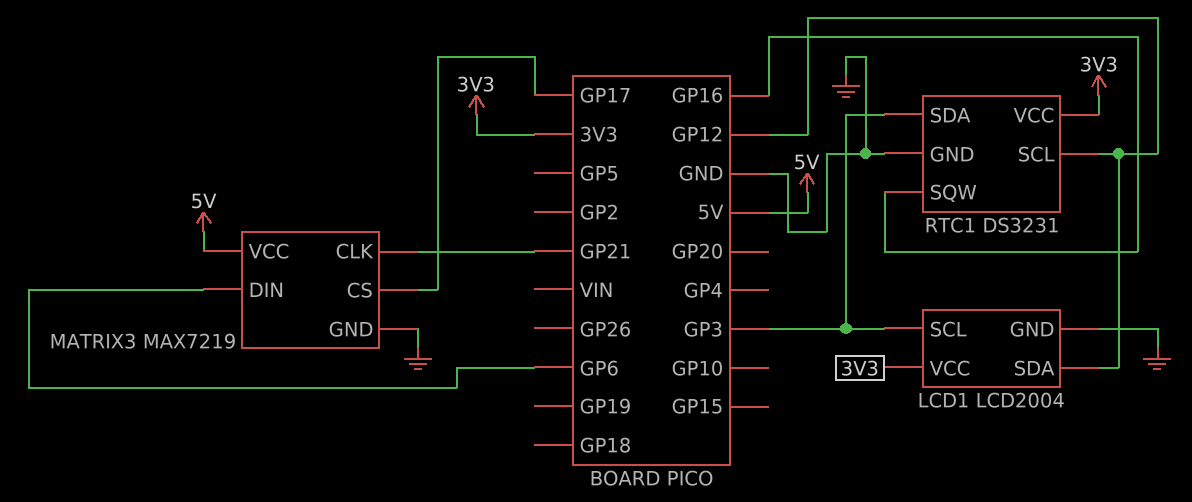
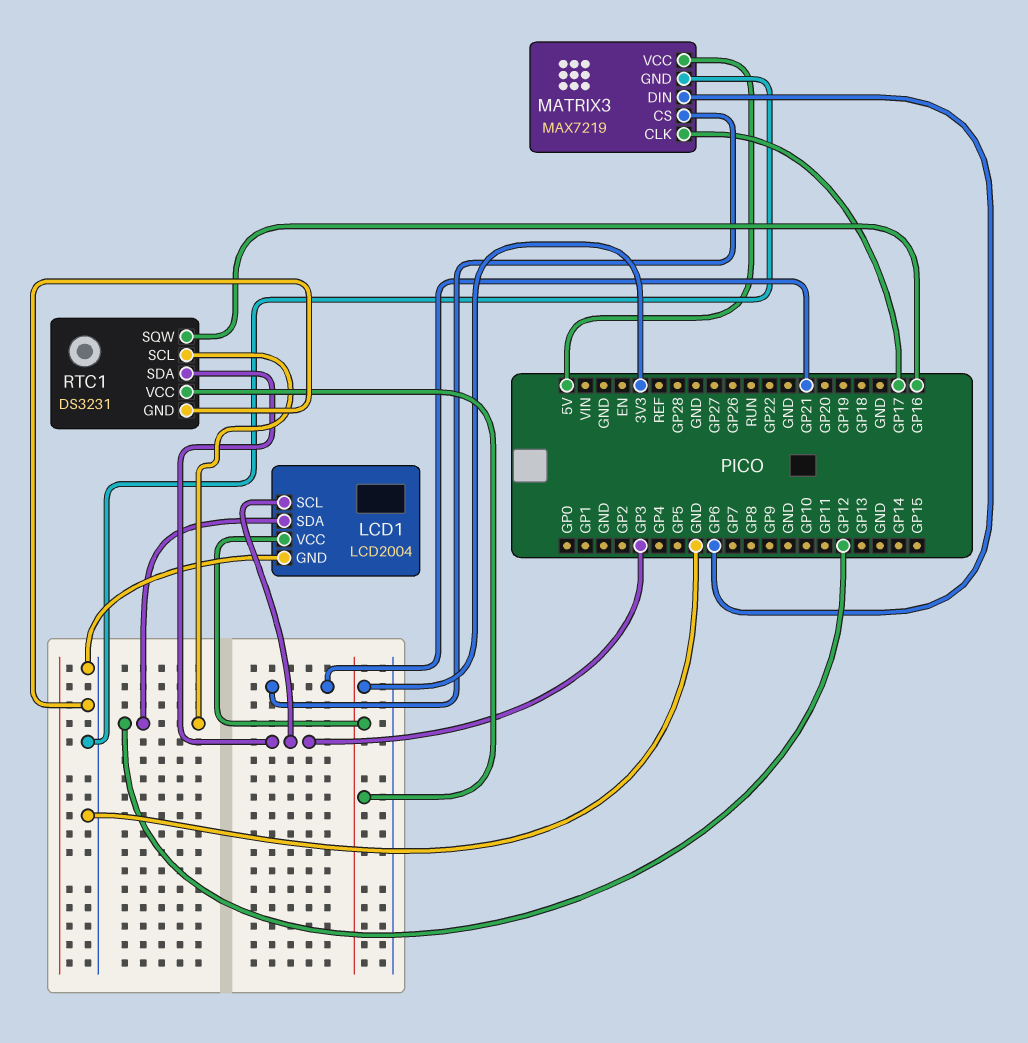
MATRIX3 pin CLK: GP21 -> GP17
MATRIX3 pin CS: GP17 -> GP21

